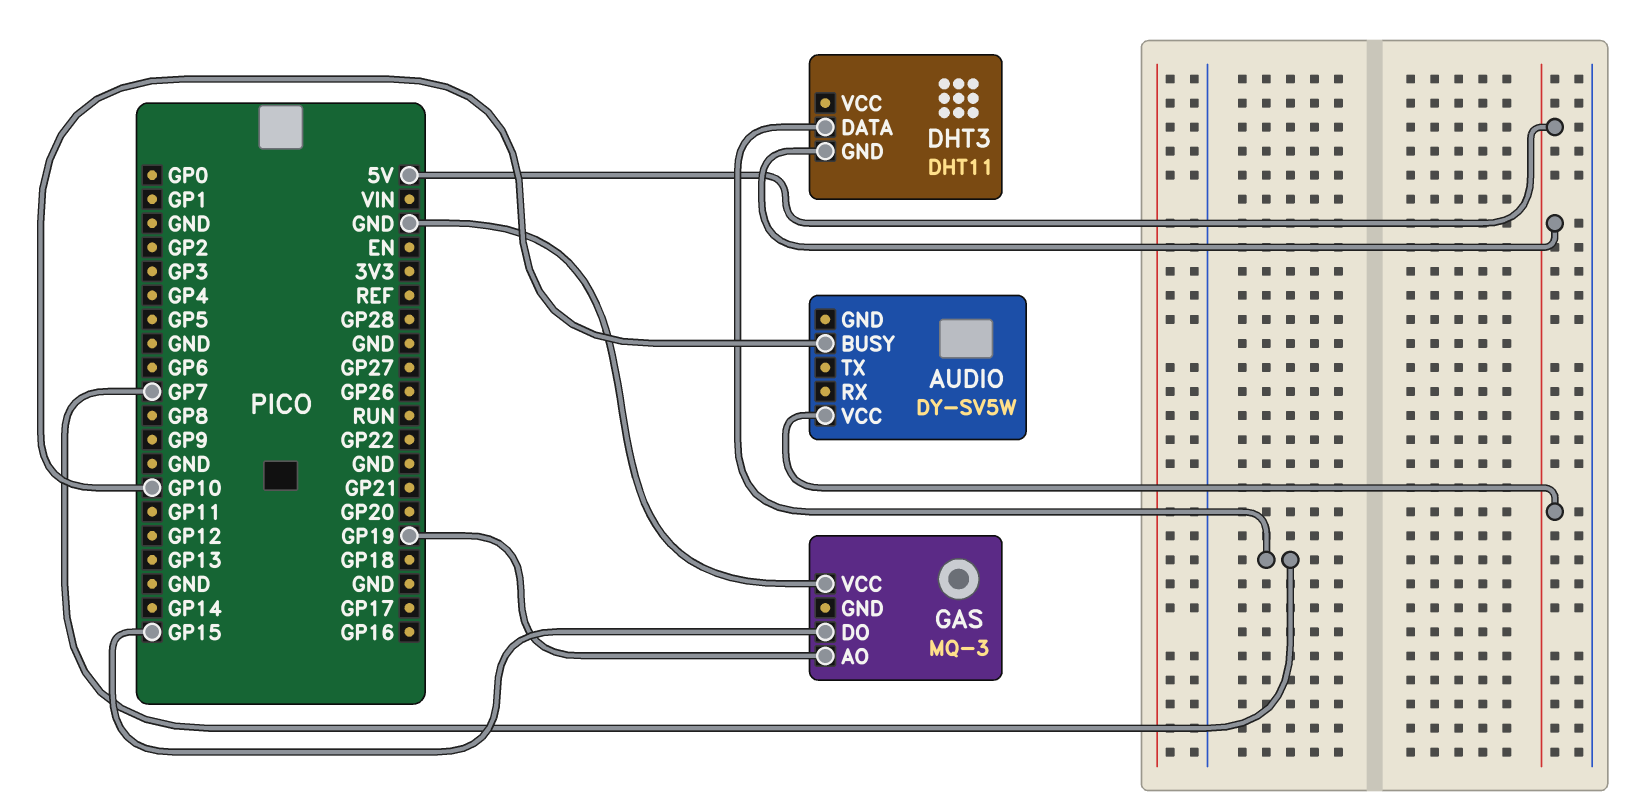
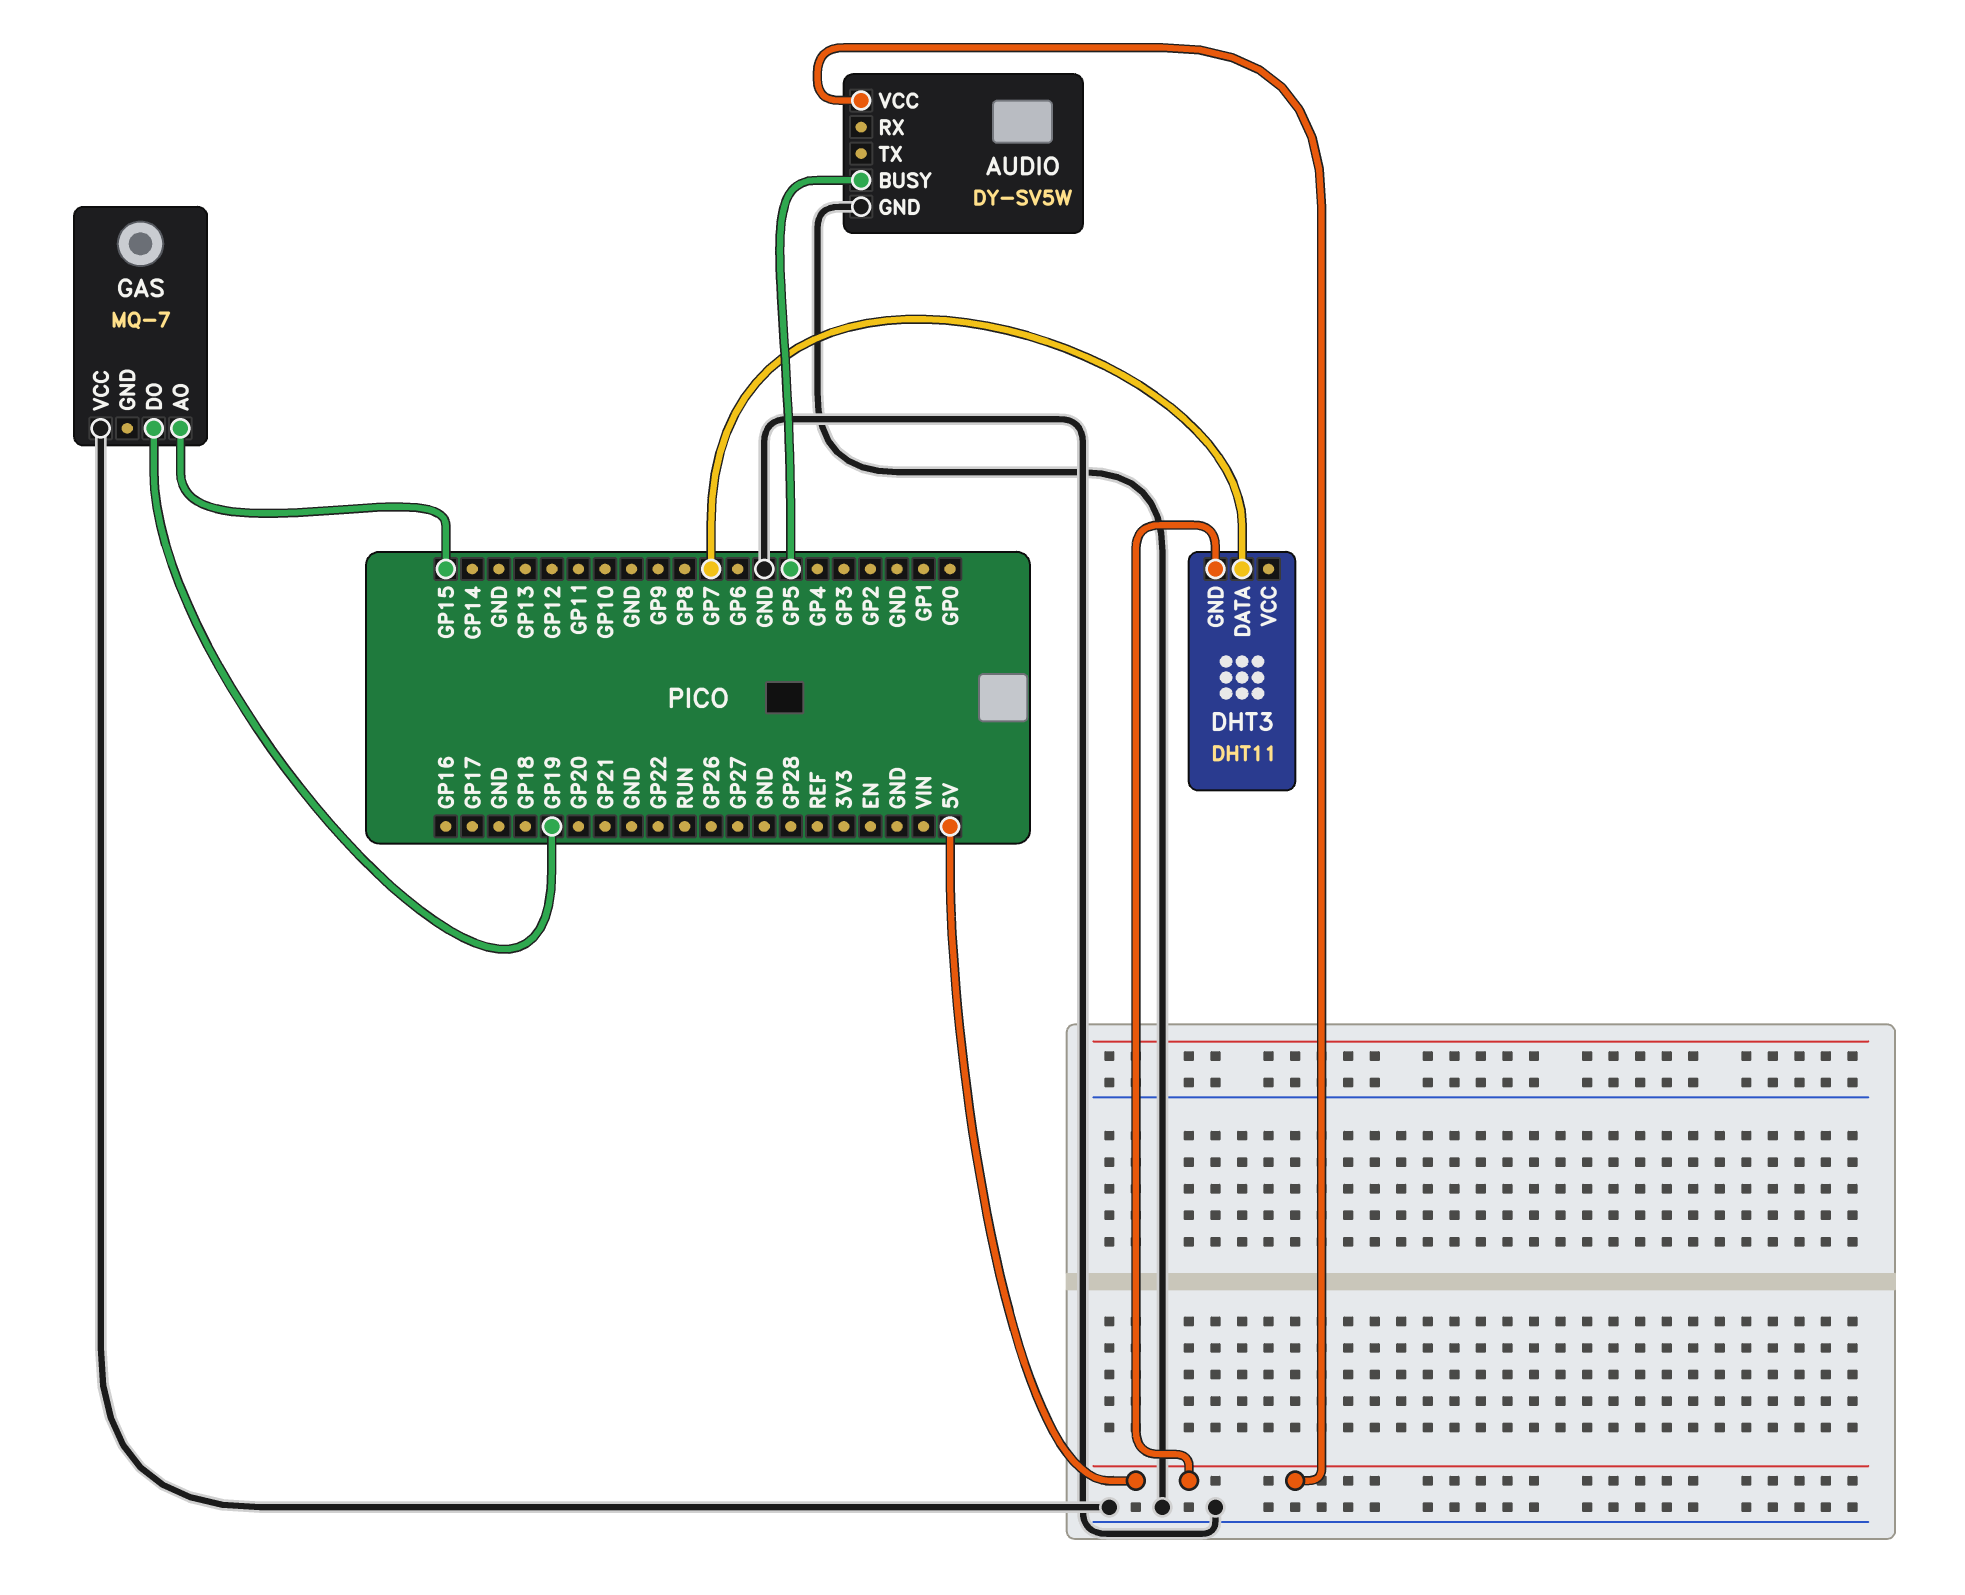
AUDIO pin BUSY: GP10 -> GP5
AUDIO pin GND: none -> GND
GAS: MQ-3 -> MQ-7
GAS pin AO: GP19 -> GP15
GAS pin DO: GP15 -> GP19

